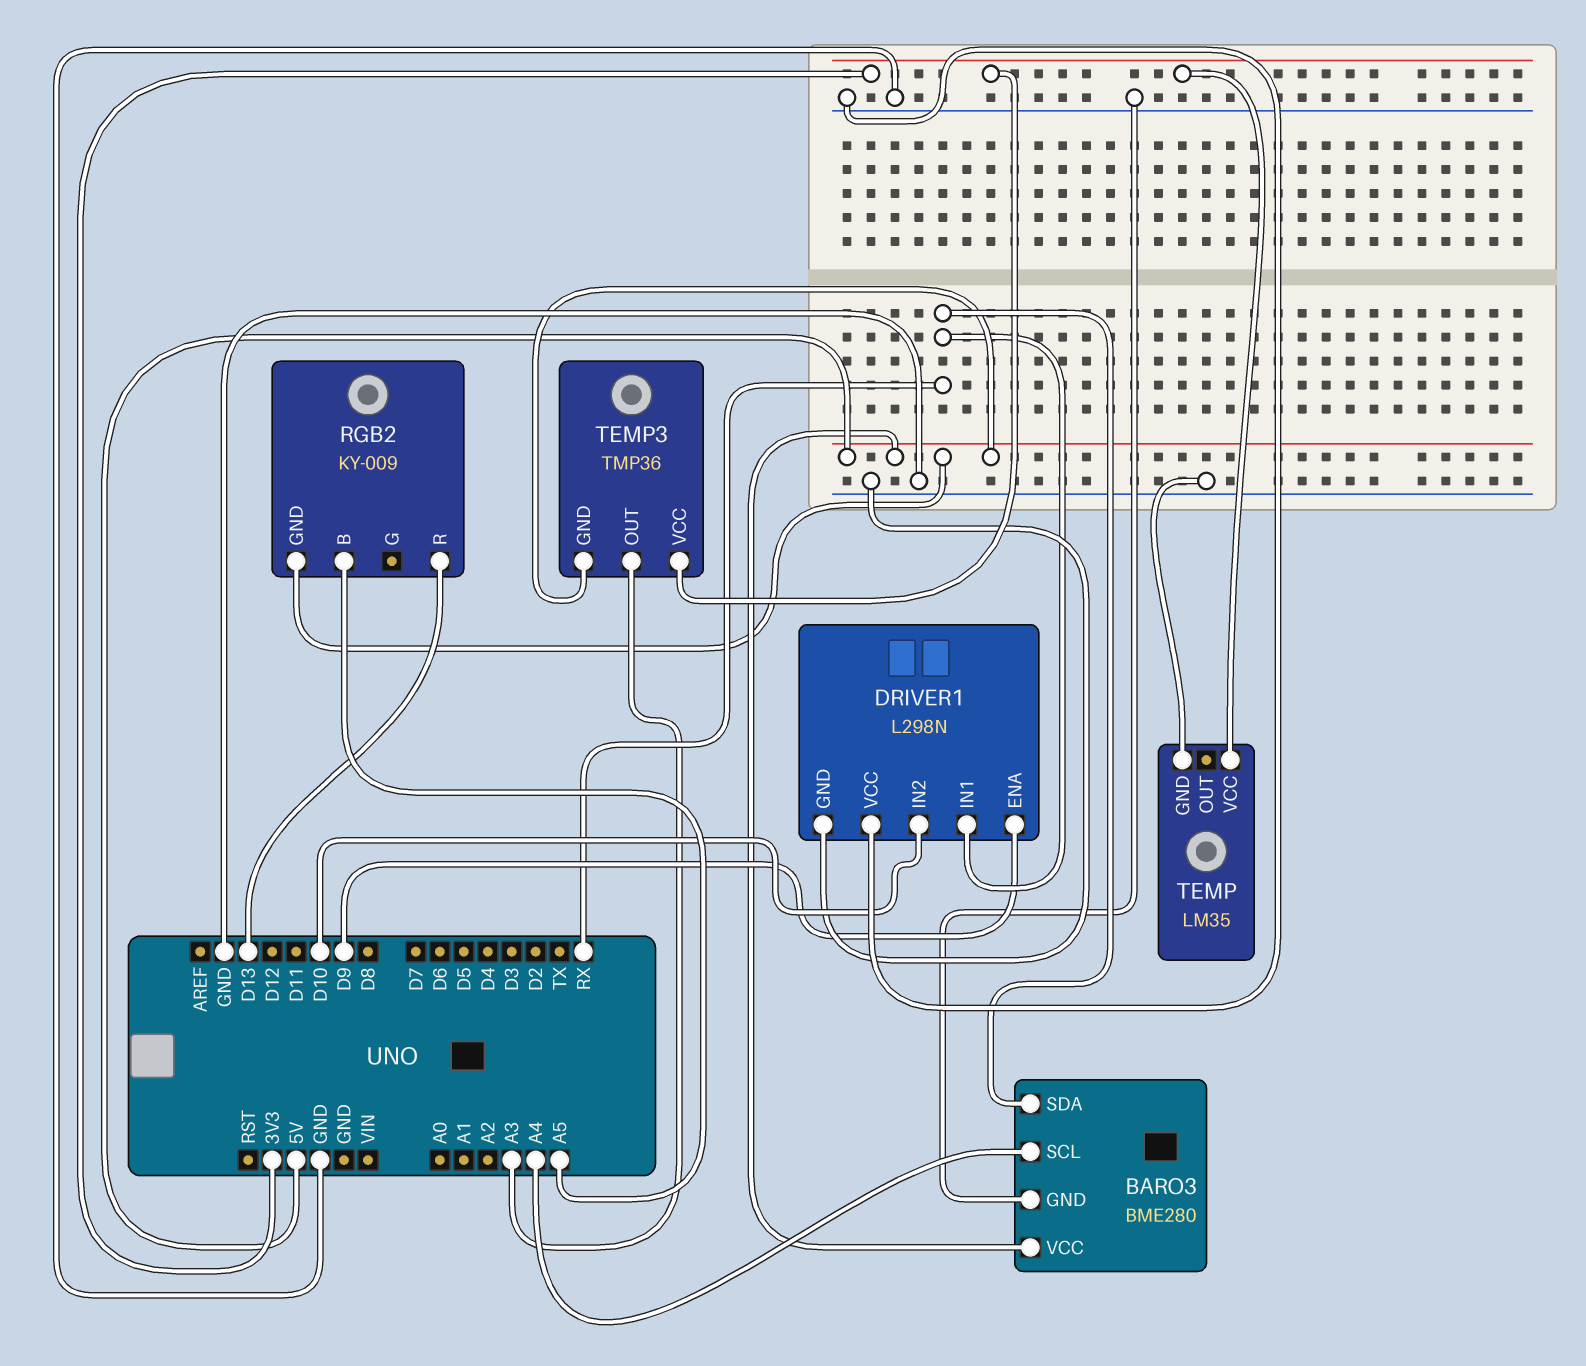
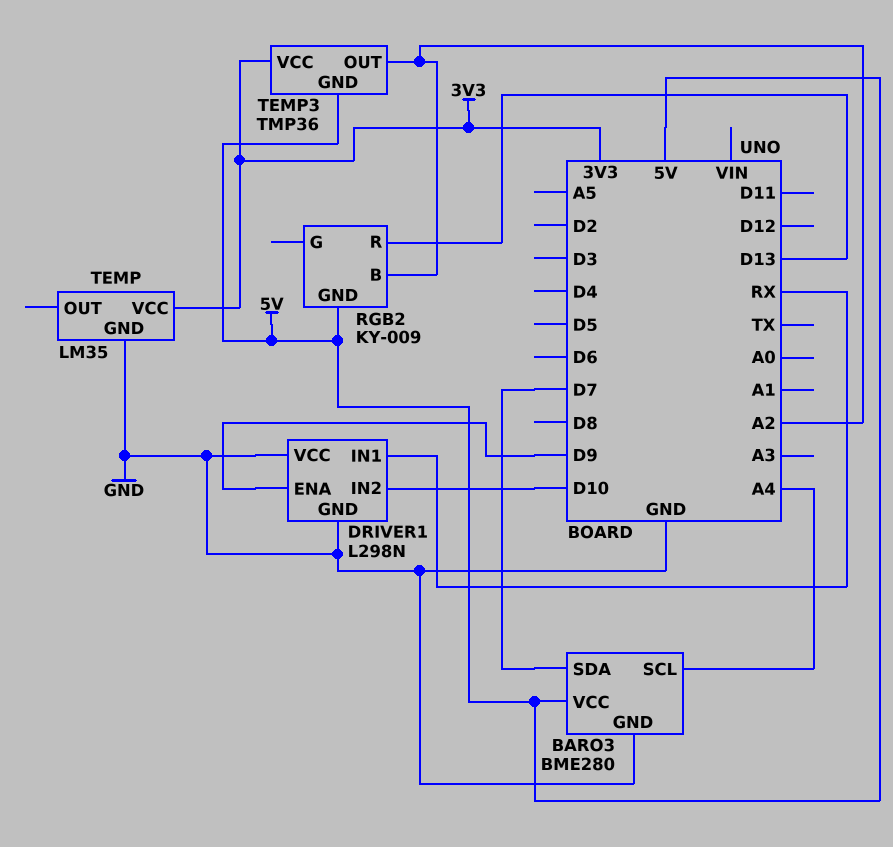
BARO3 pin SDA: RX -> D7
RGB2 pin B: A5 -> A2
TEMP3 pin OUT: A3 -> A2

